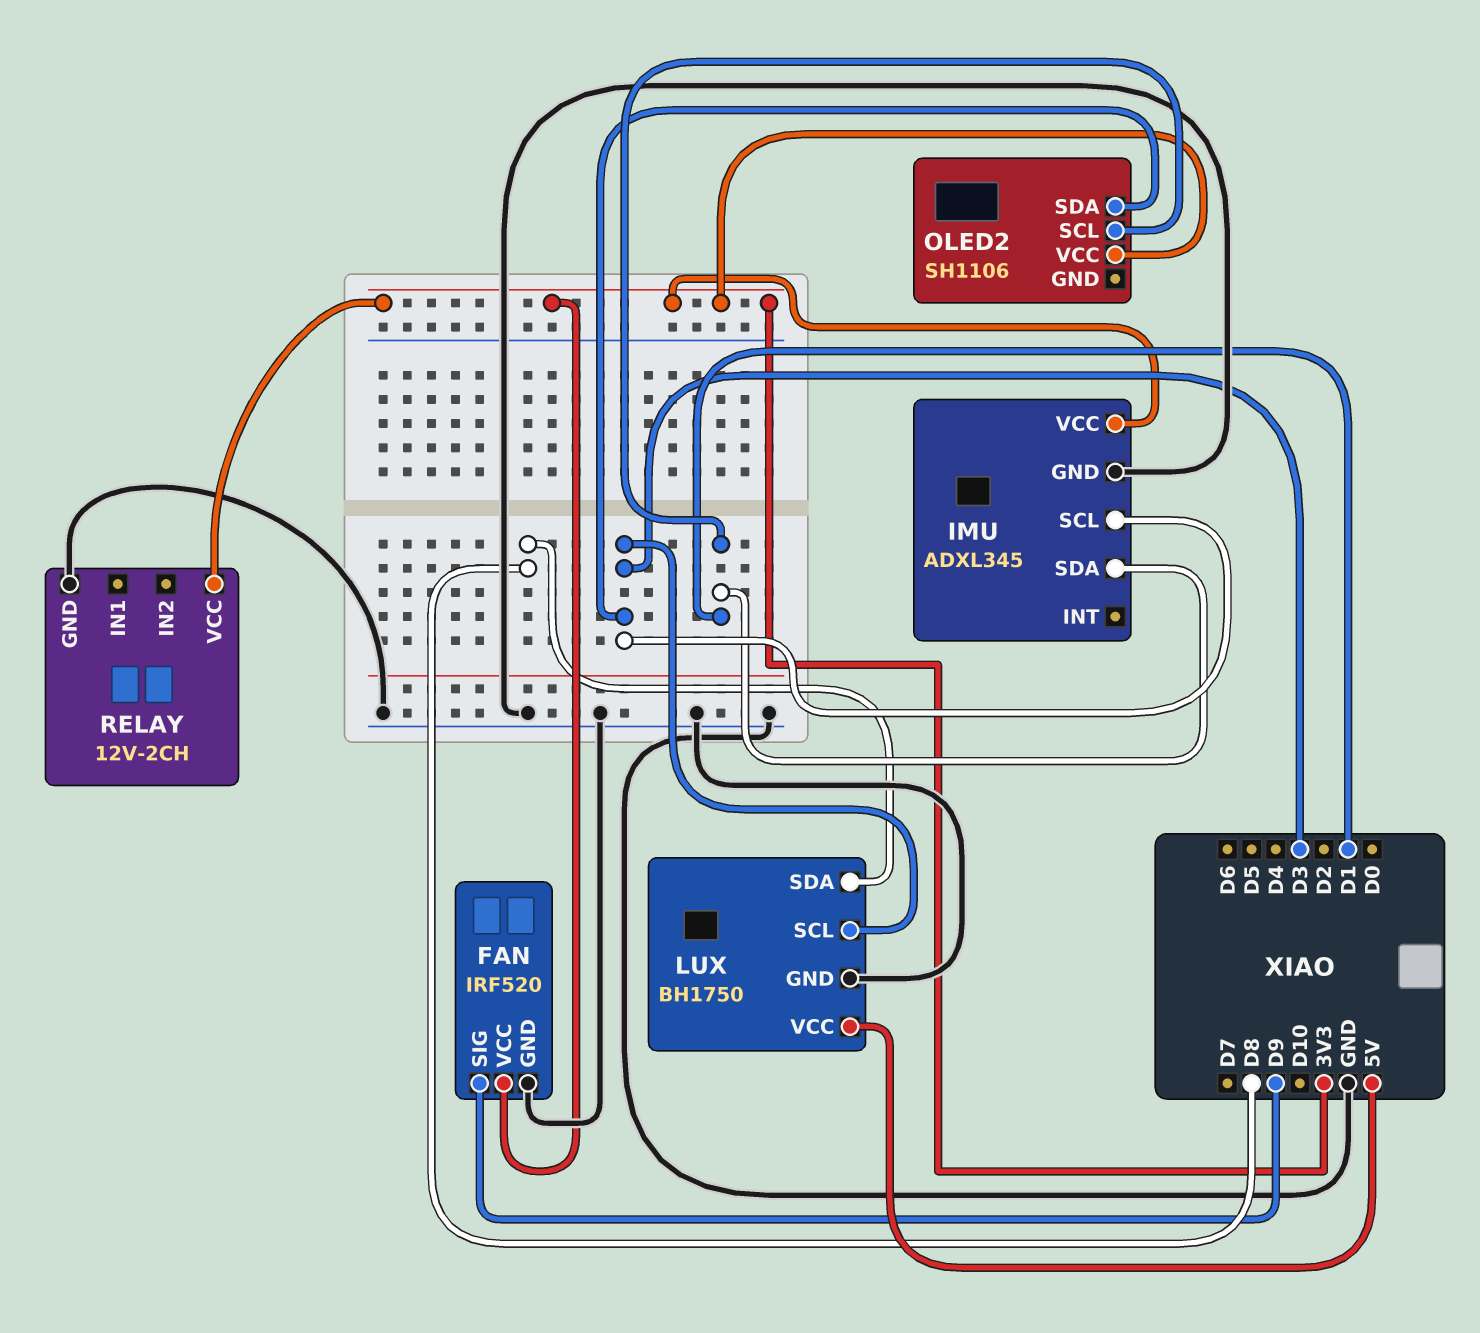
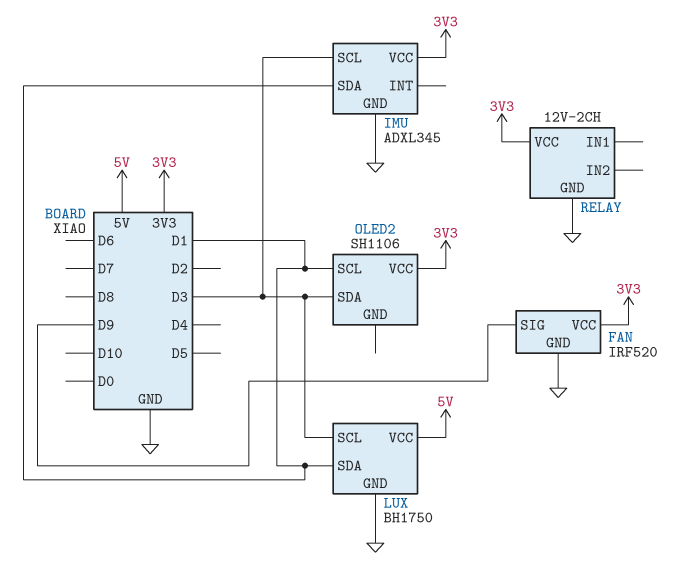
LUX pin SDA: D8 -> D1

